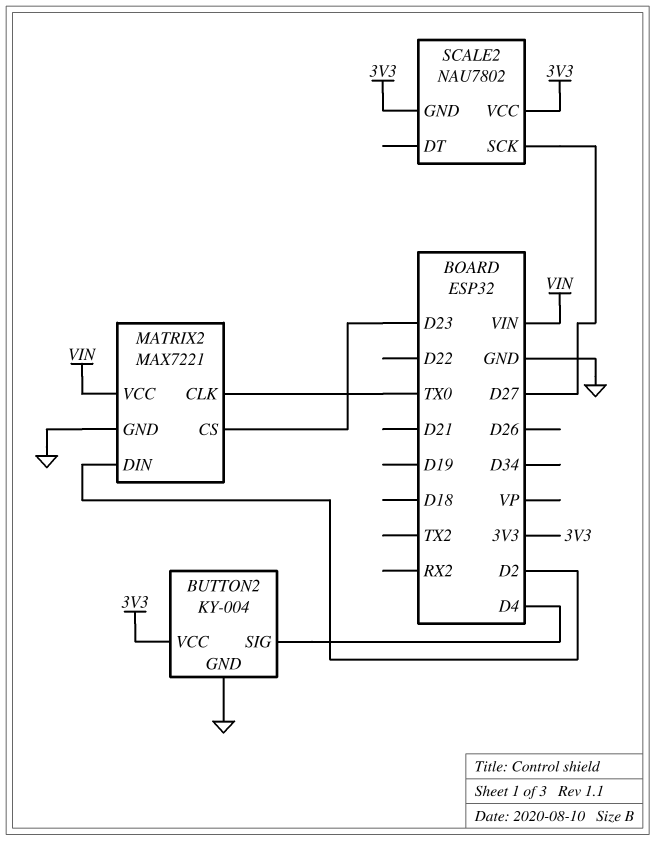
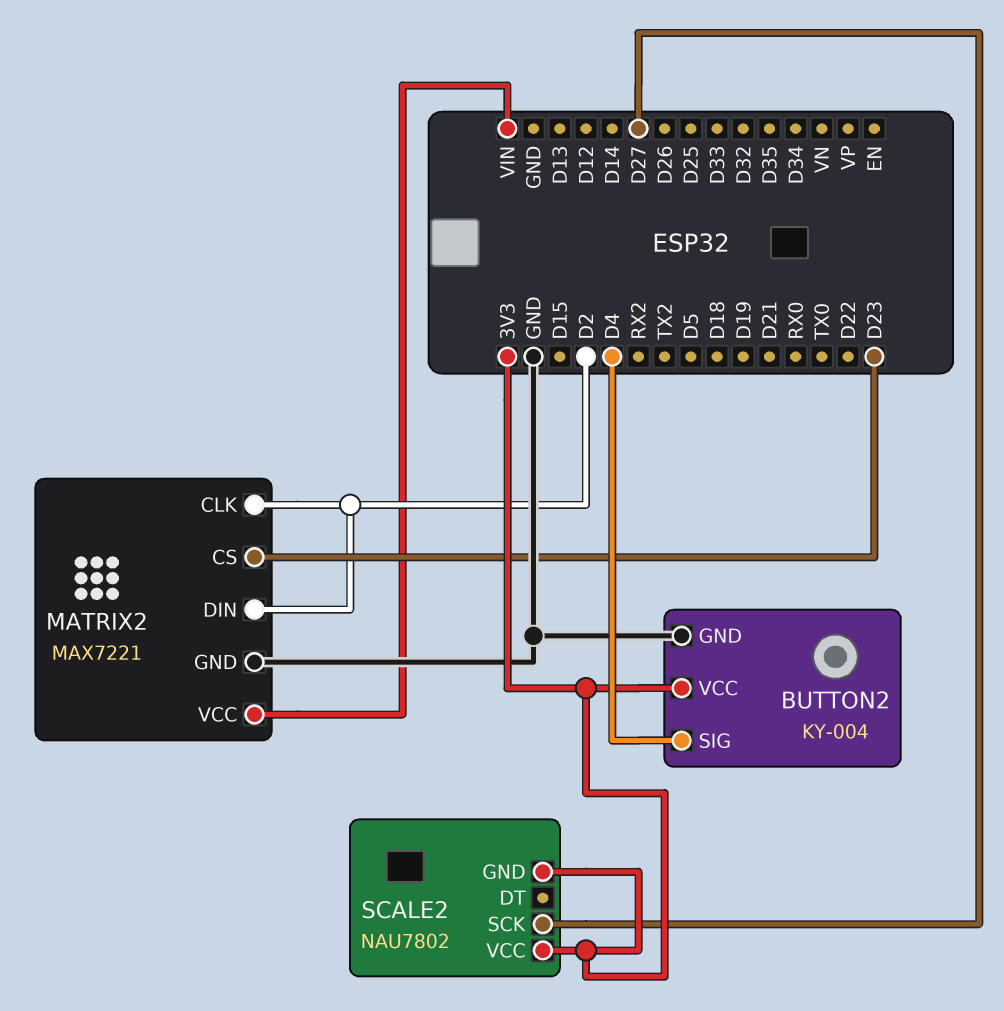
MATRIX2 pin CLK: TX0 -> D2

